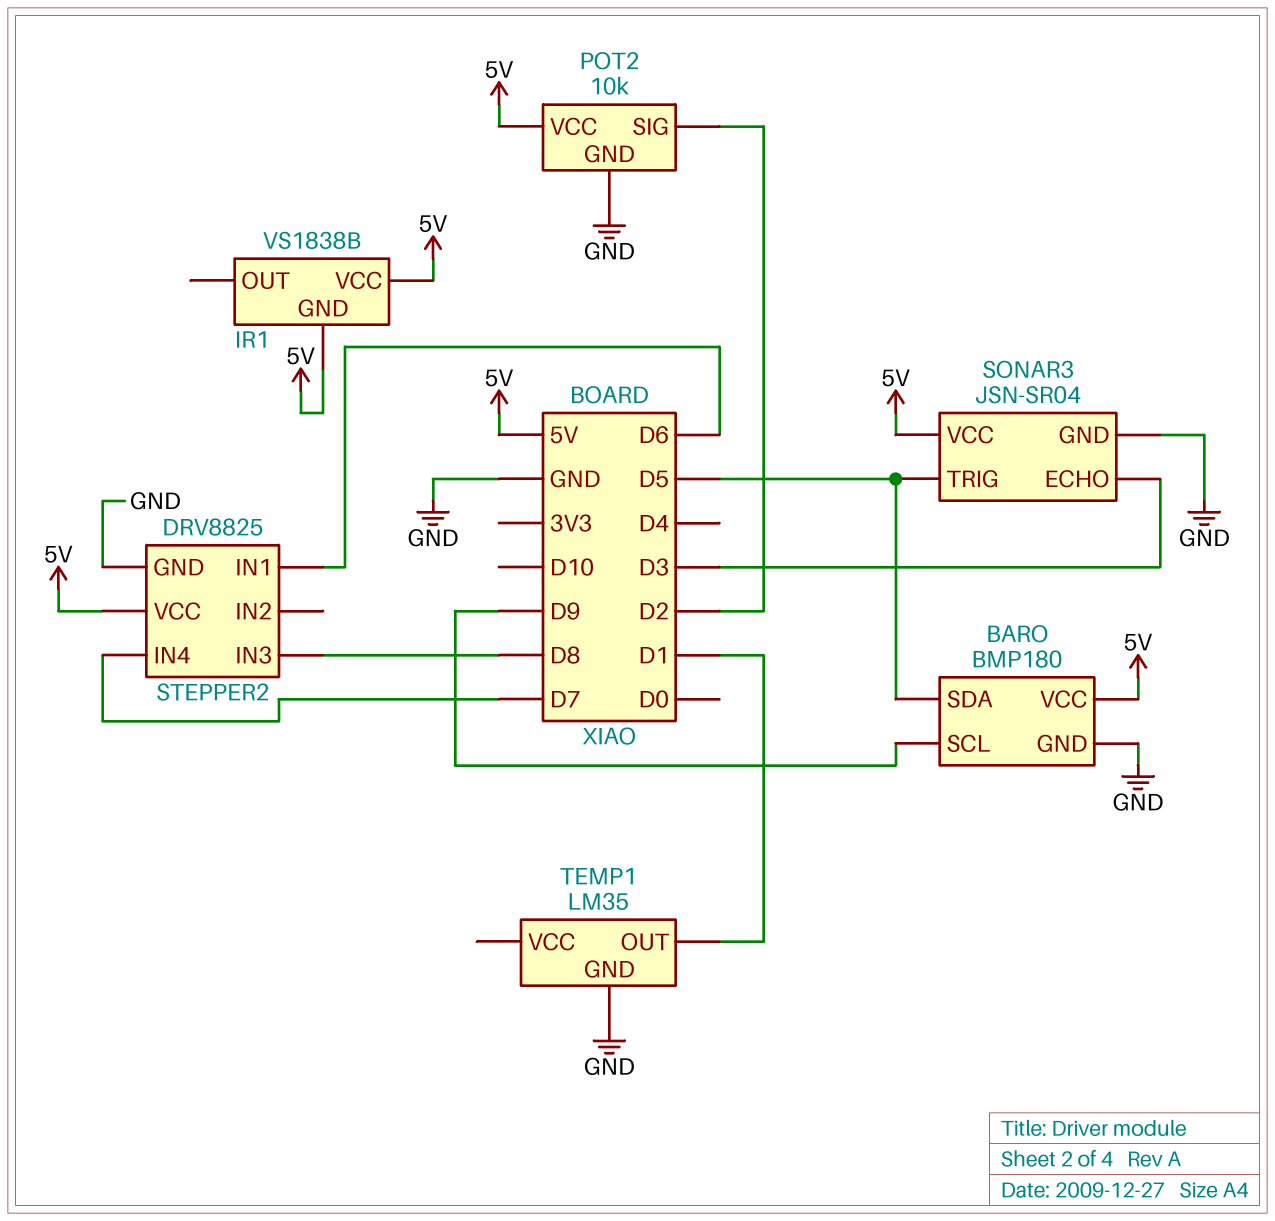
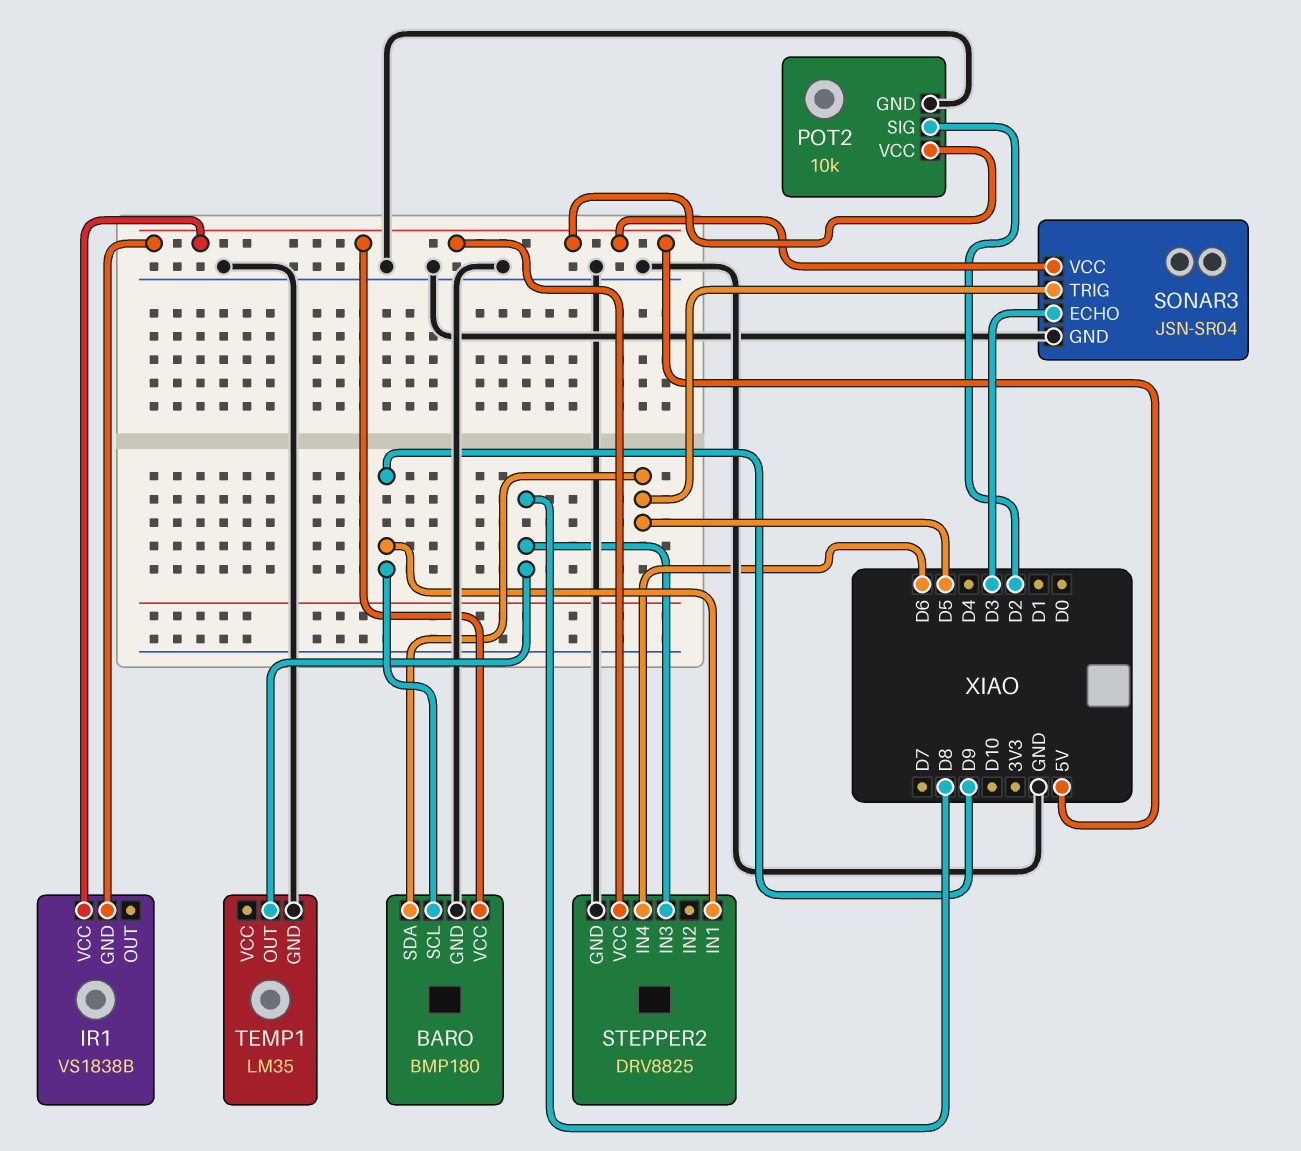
STEPPER2 pin IN1: D6 -> D9
STEPPER2 pin IN4: D7 -> D6
TEMP1 pin OUT: D1 -> D8

